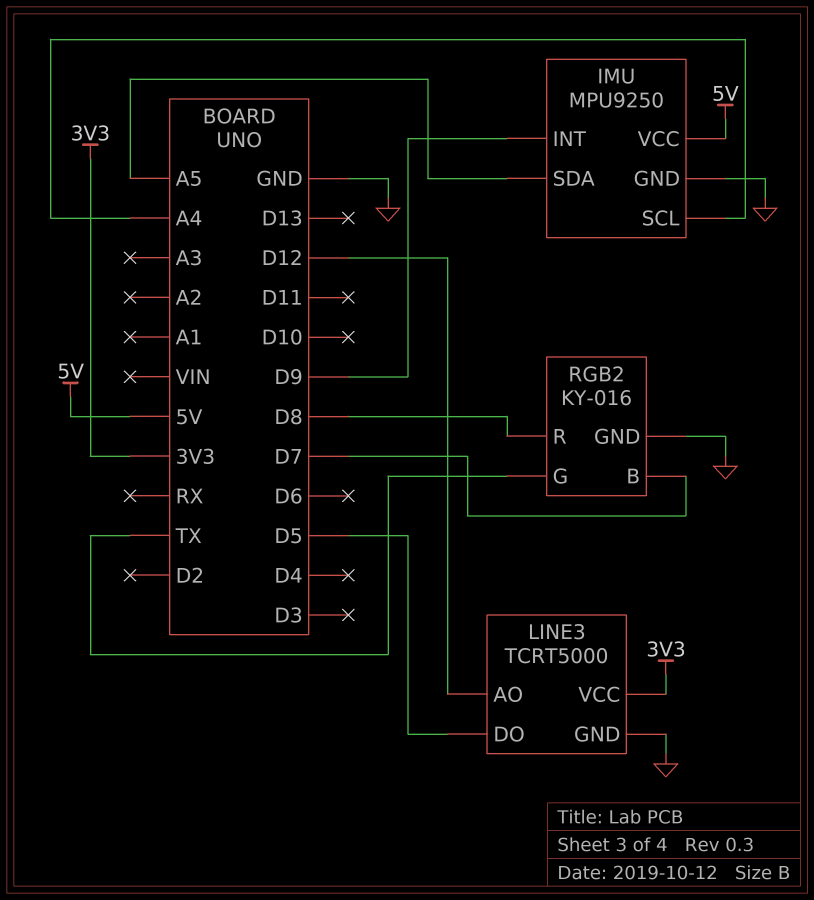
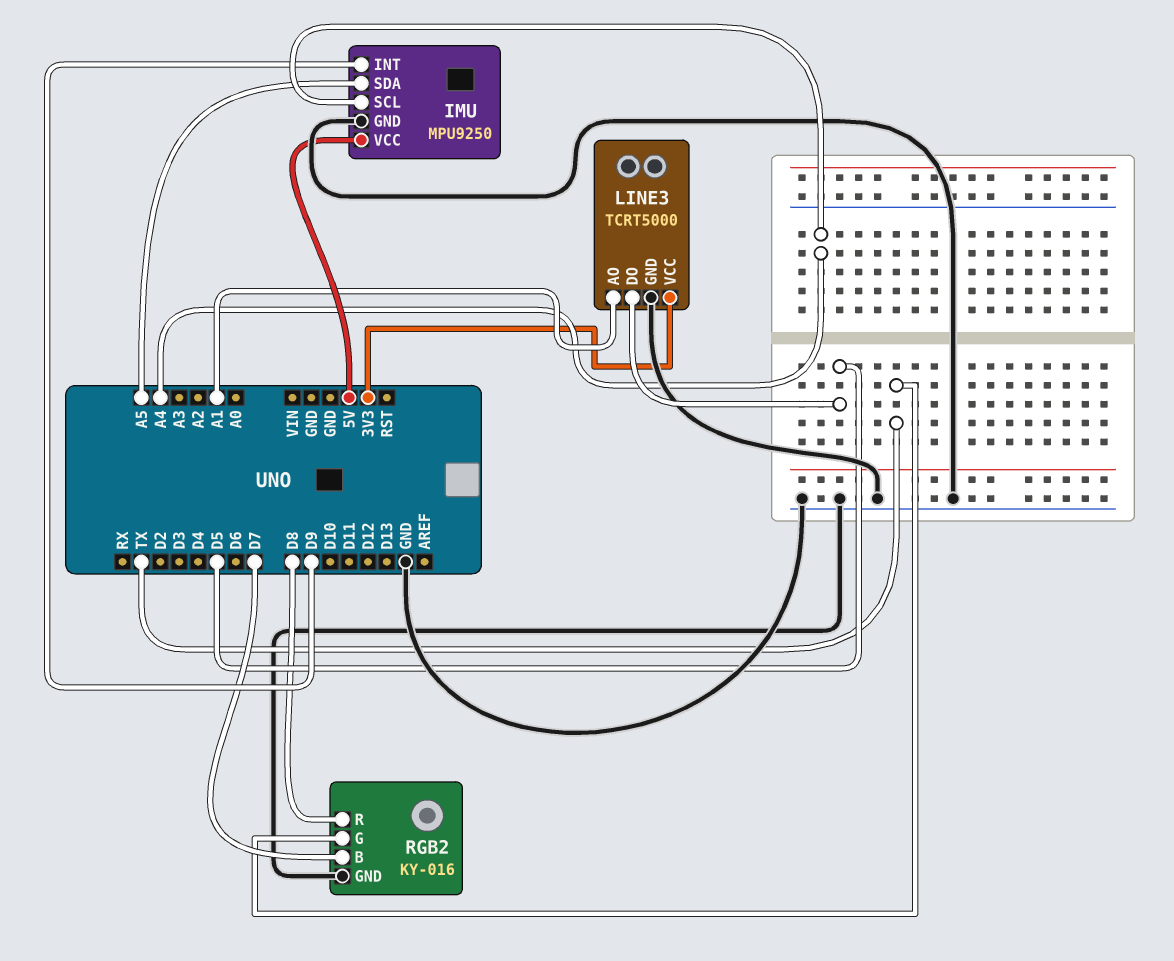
LINE3 pin AO: D12 -> A1

